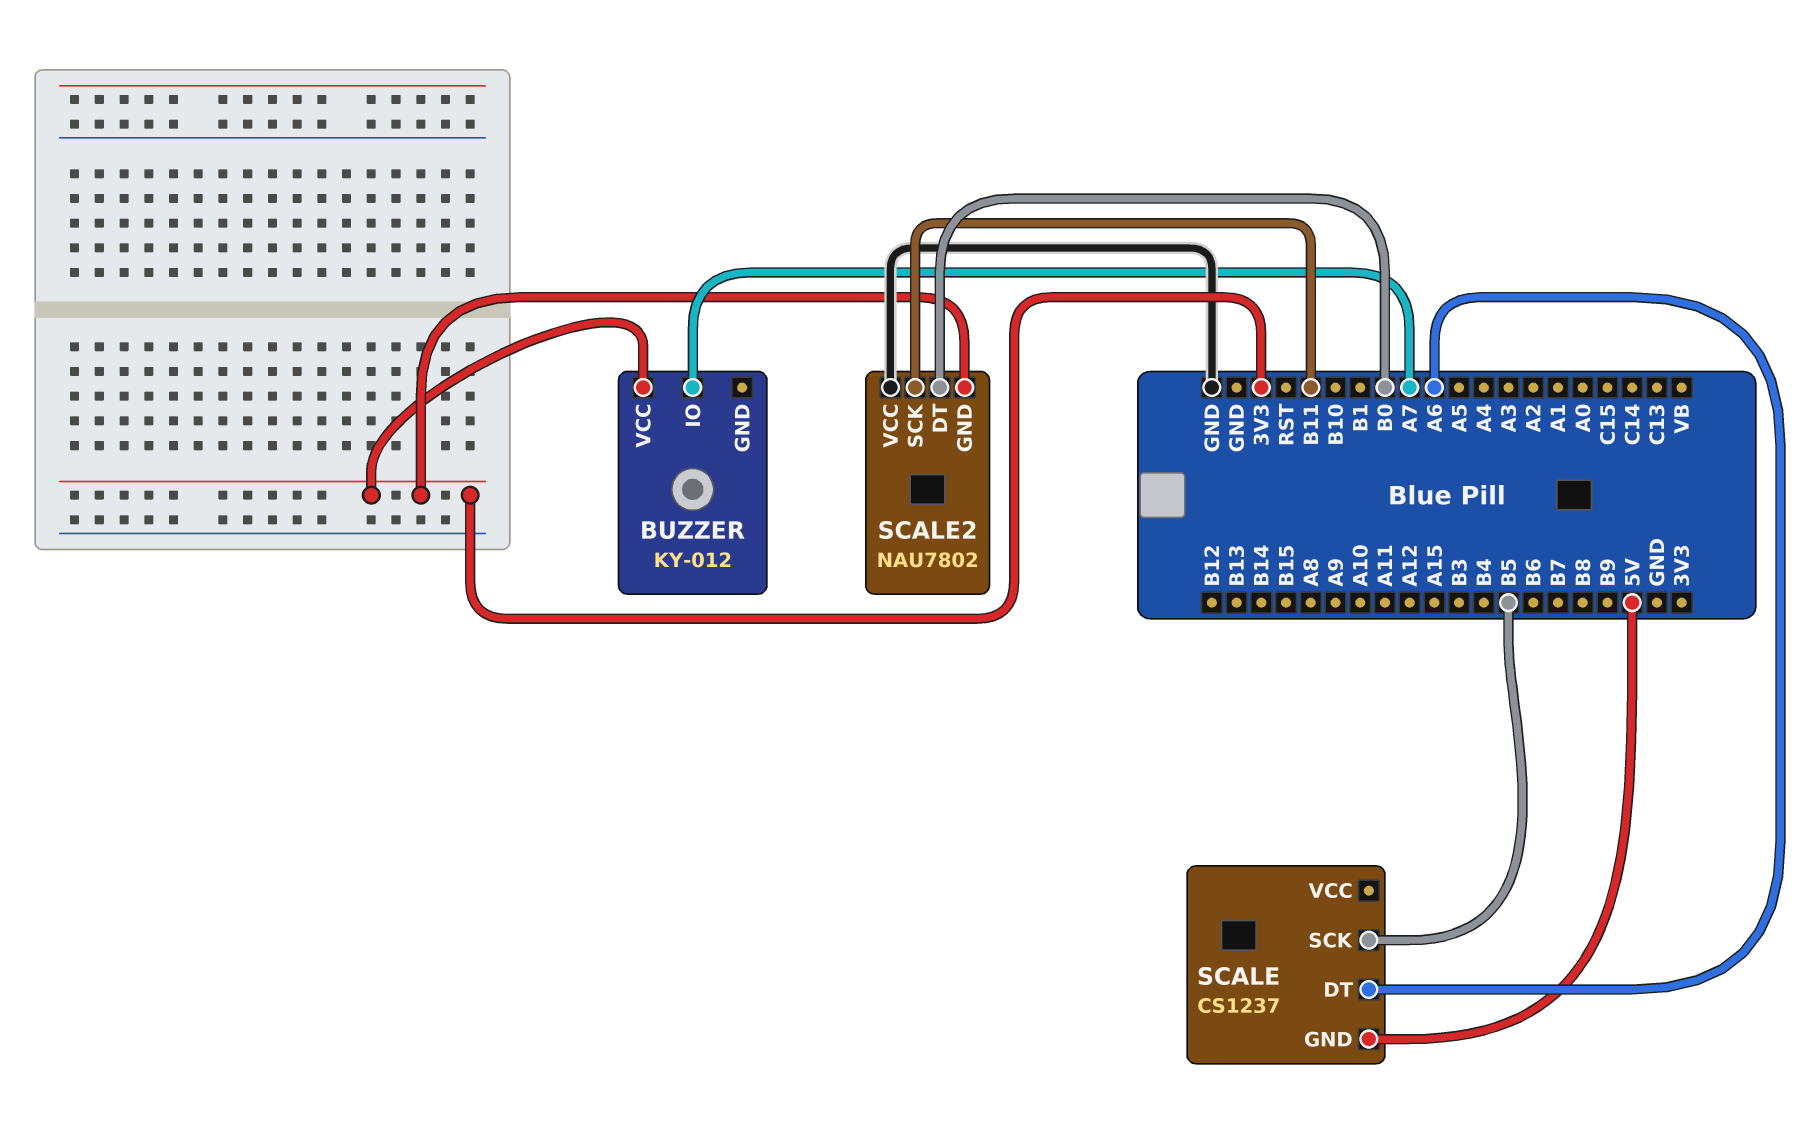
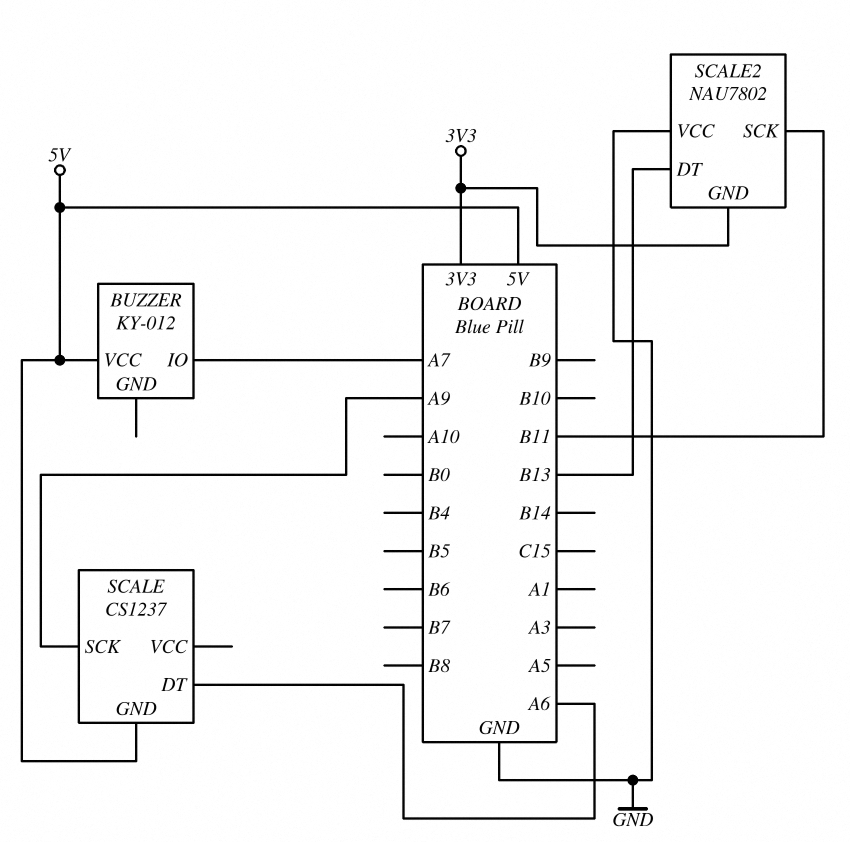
BUZZER pin VCC: 3V3 -> 5V
SCALE pin SCK: B5 -> A9
SCALE2 pin DT: B0 -> B13

